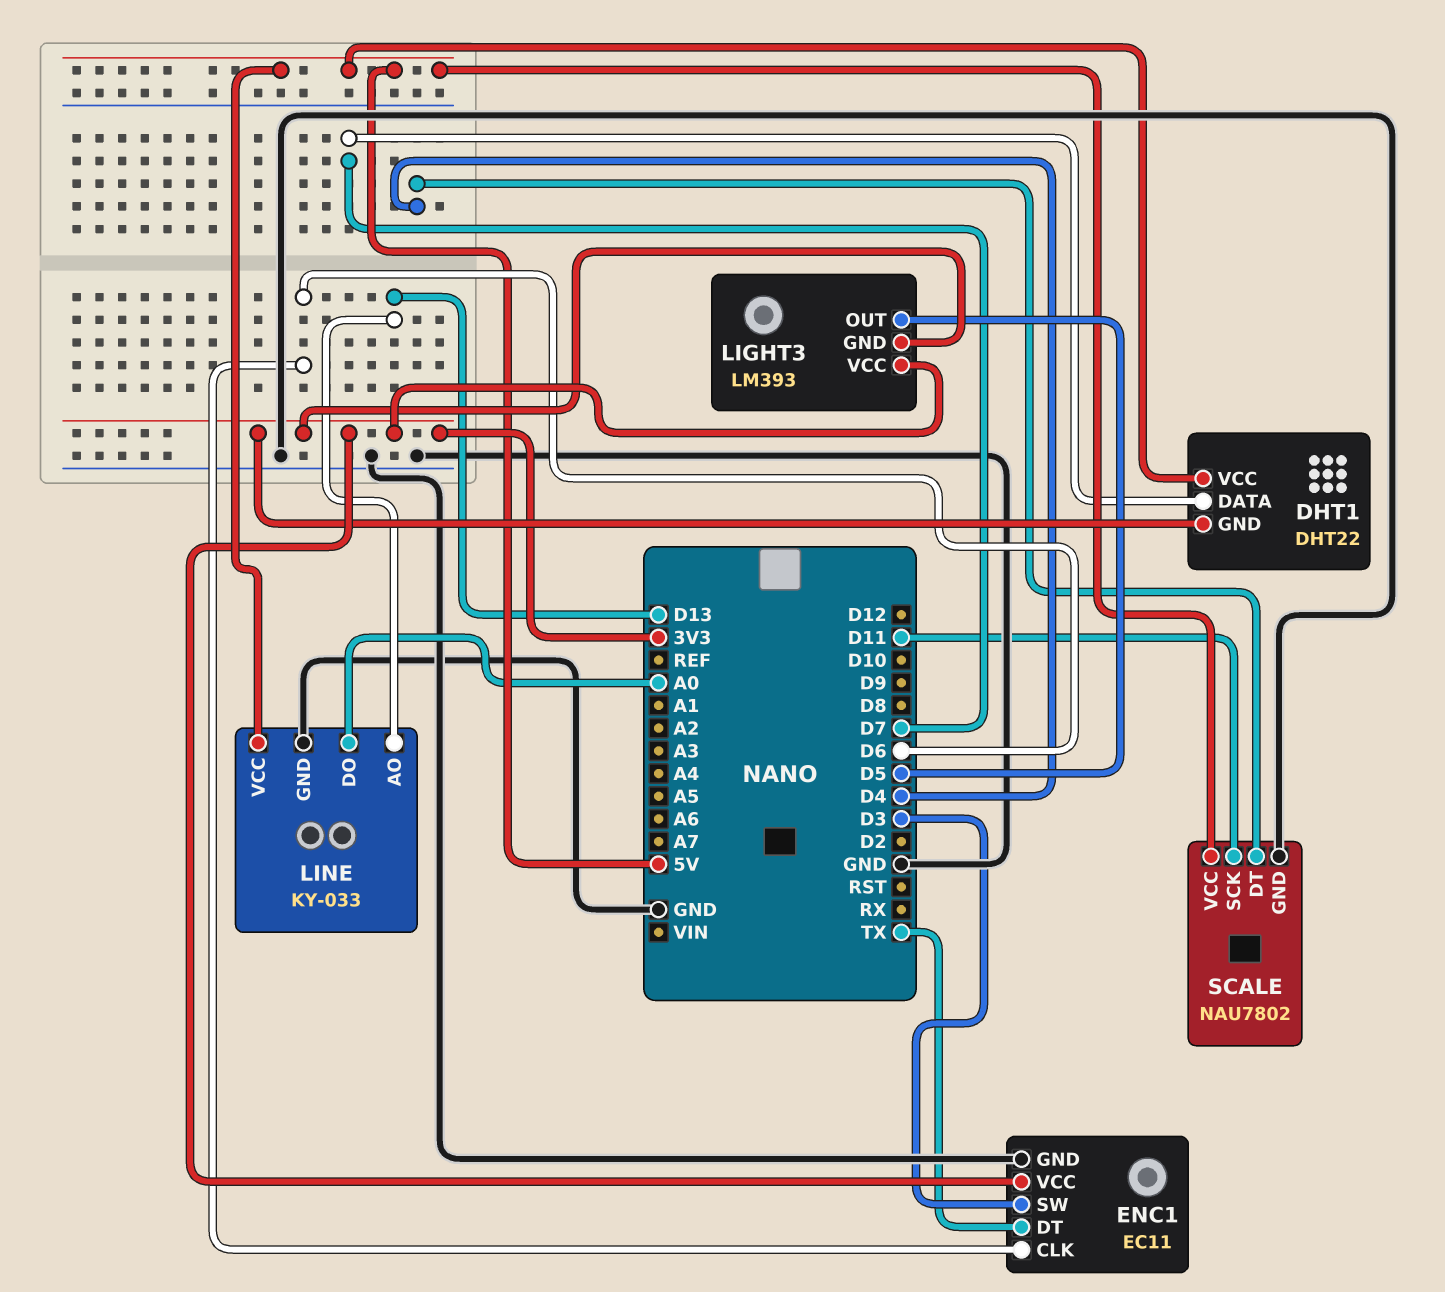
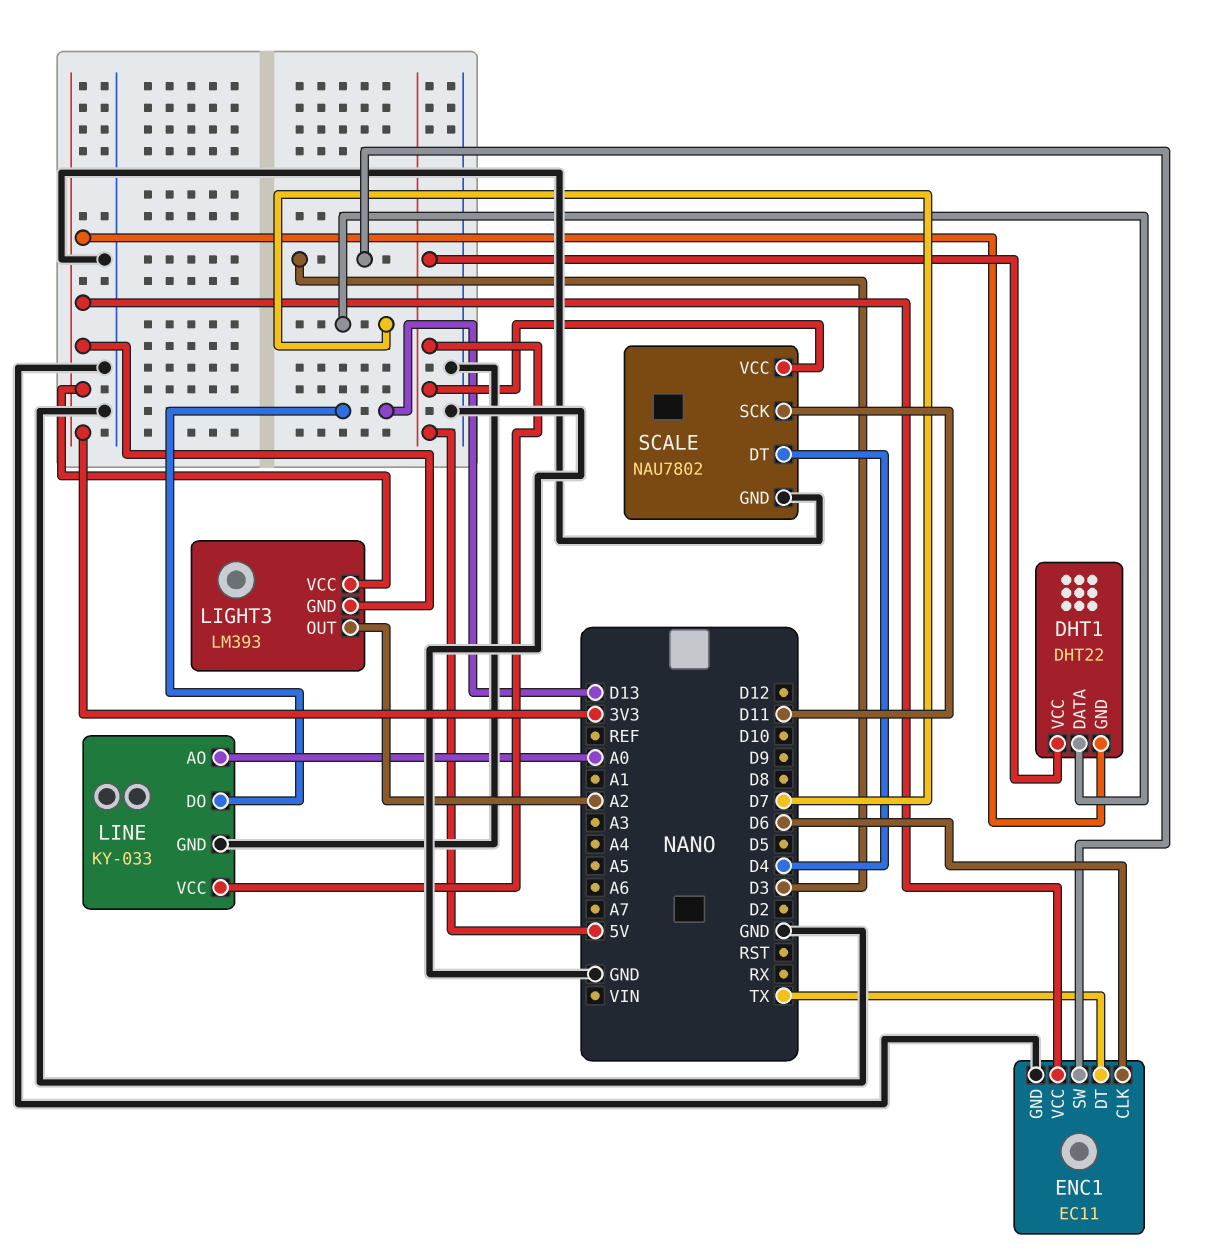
LIGHT3 pin OUT: D5 -> A2
LINE pin AO: D13 -> A0
LINE pin DO: A0 -> D13

